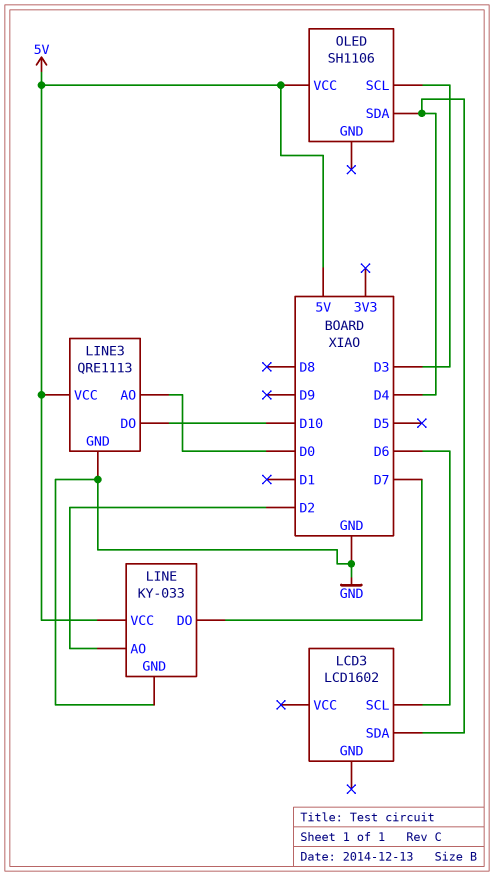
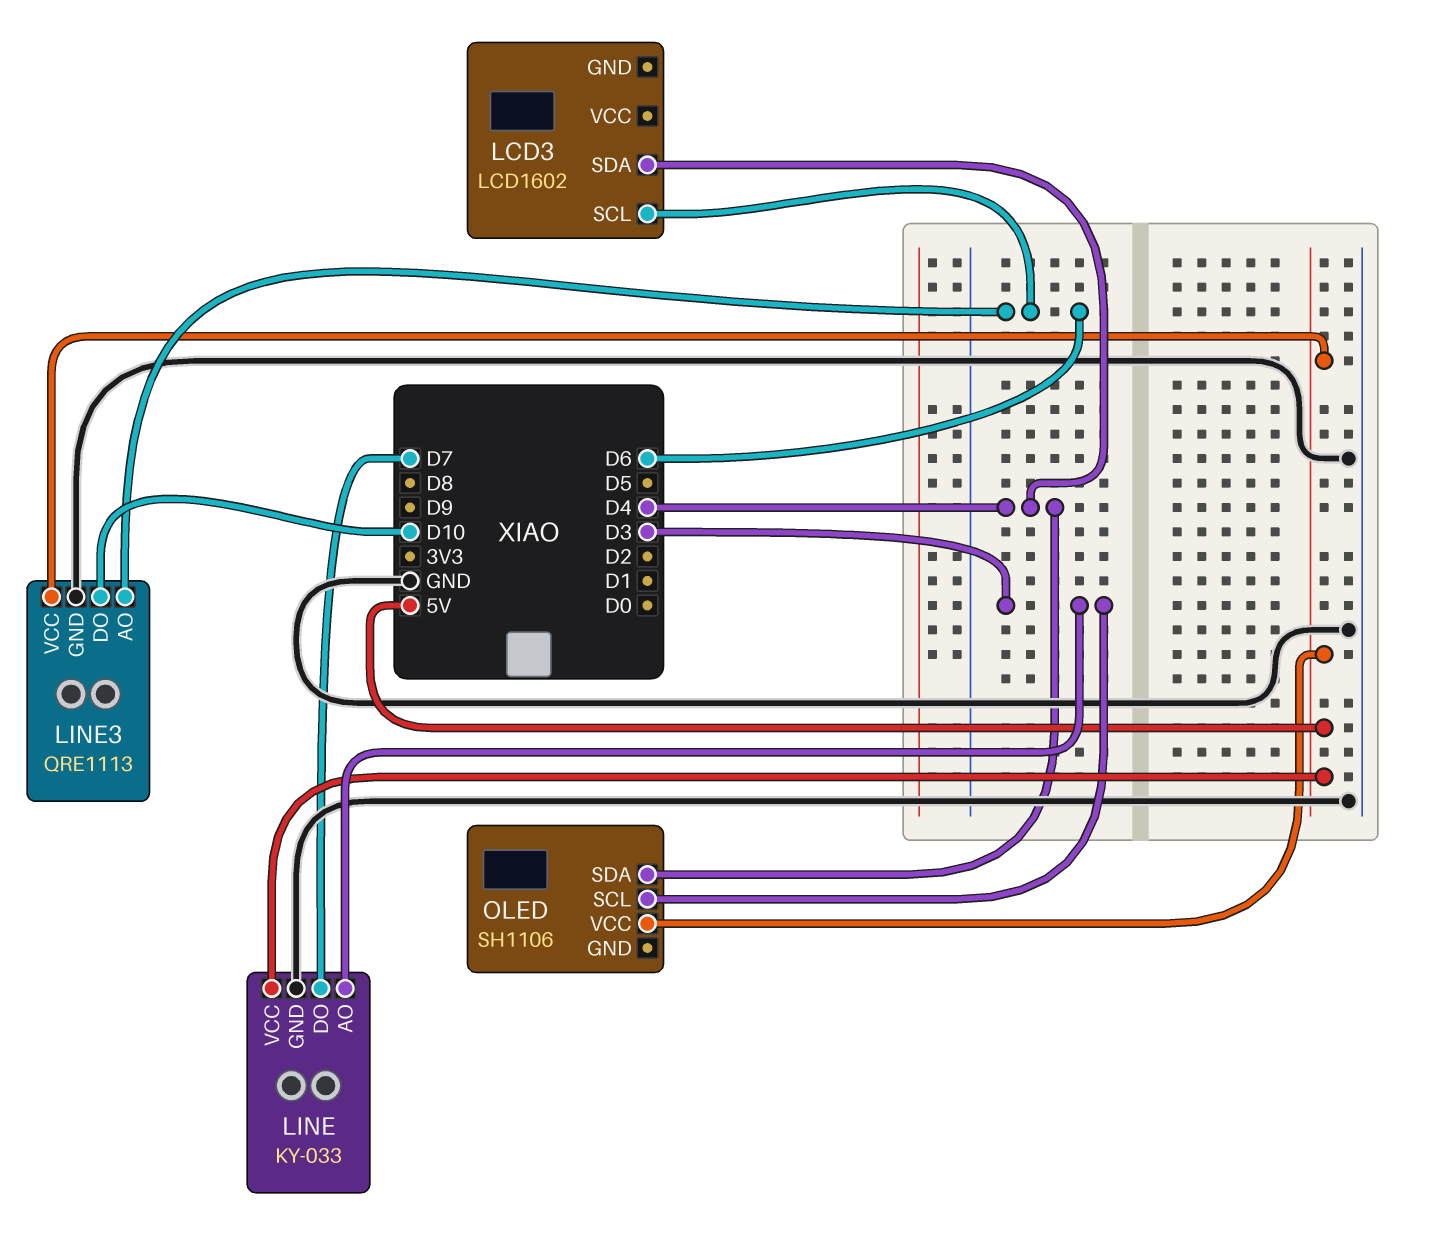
LINE pin AO: D2 -> D3
LINE3 pin AO: D0 -> D6

